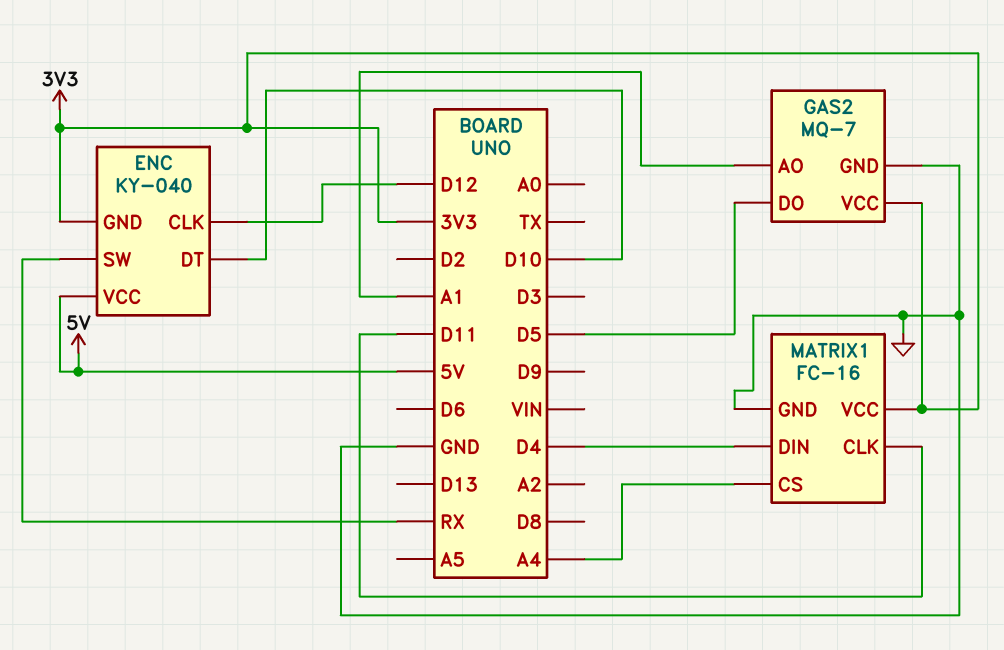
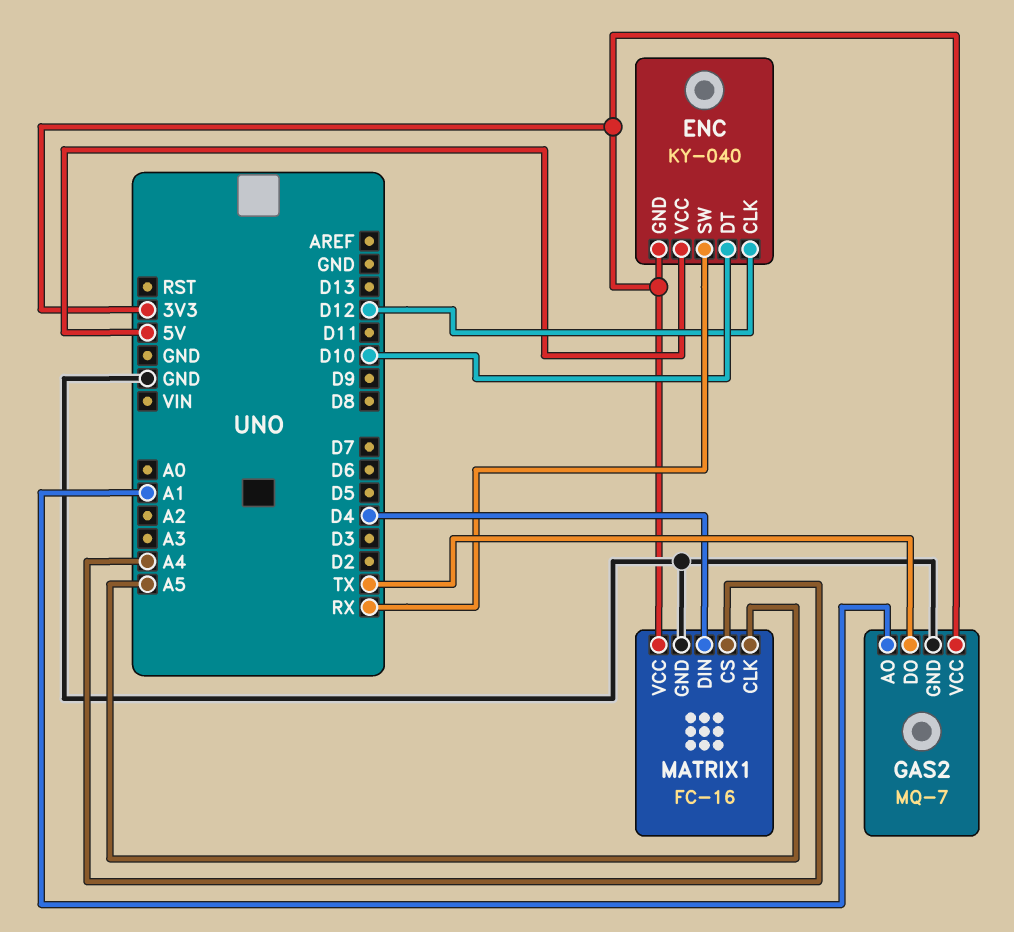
GAS2 pin DO: D5 -> TX
MATRIX1 pin CLK: D11 -> A5

